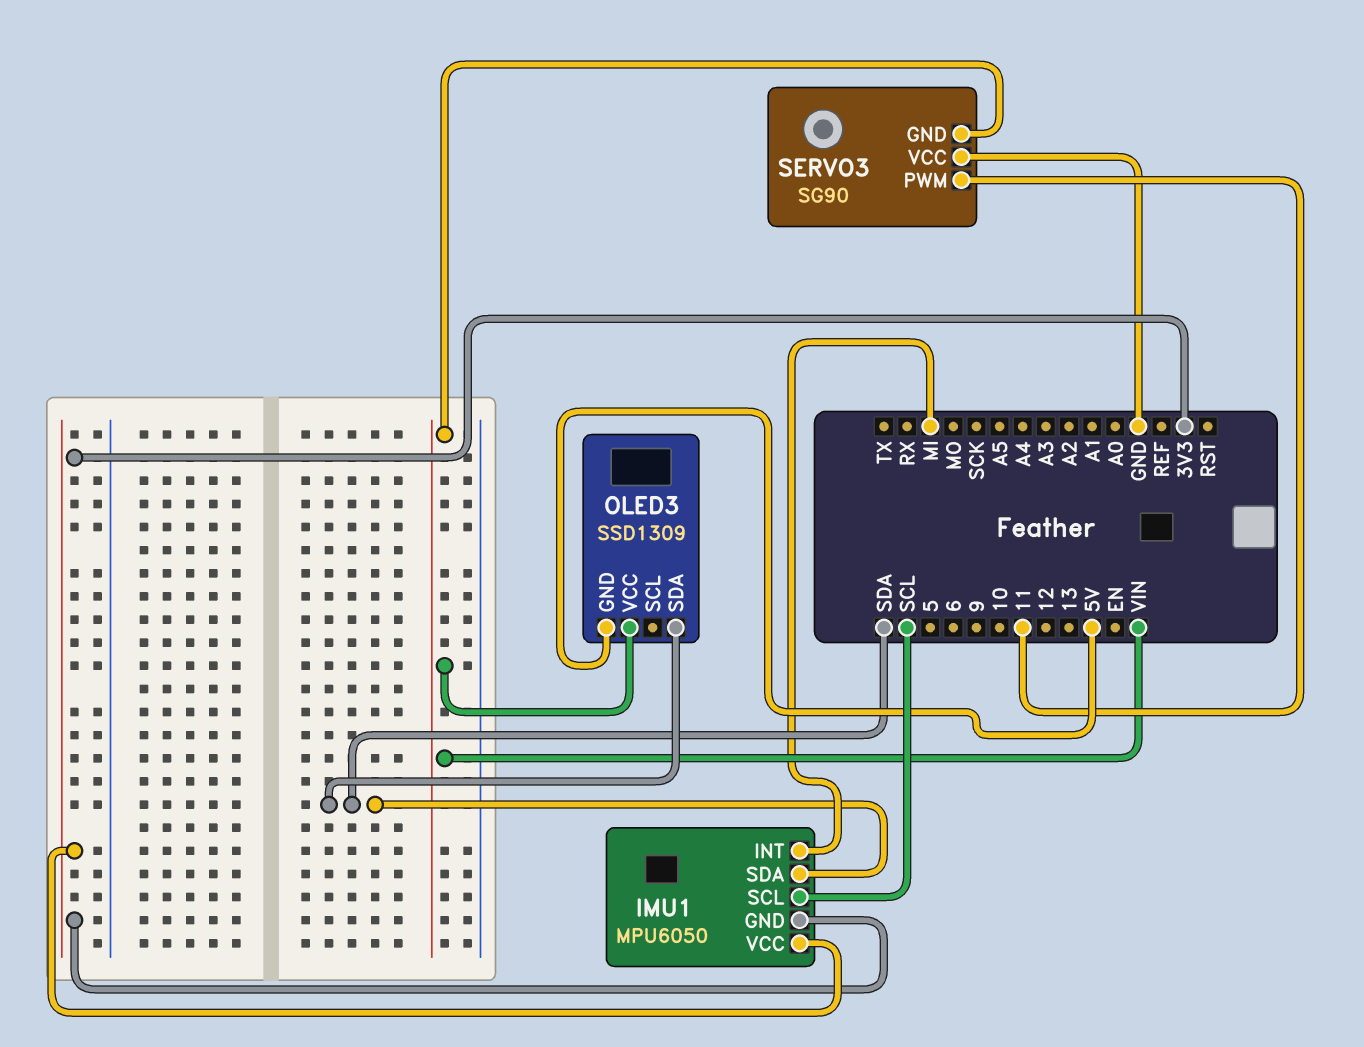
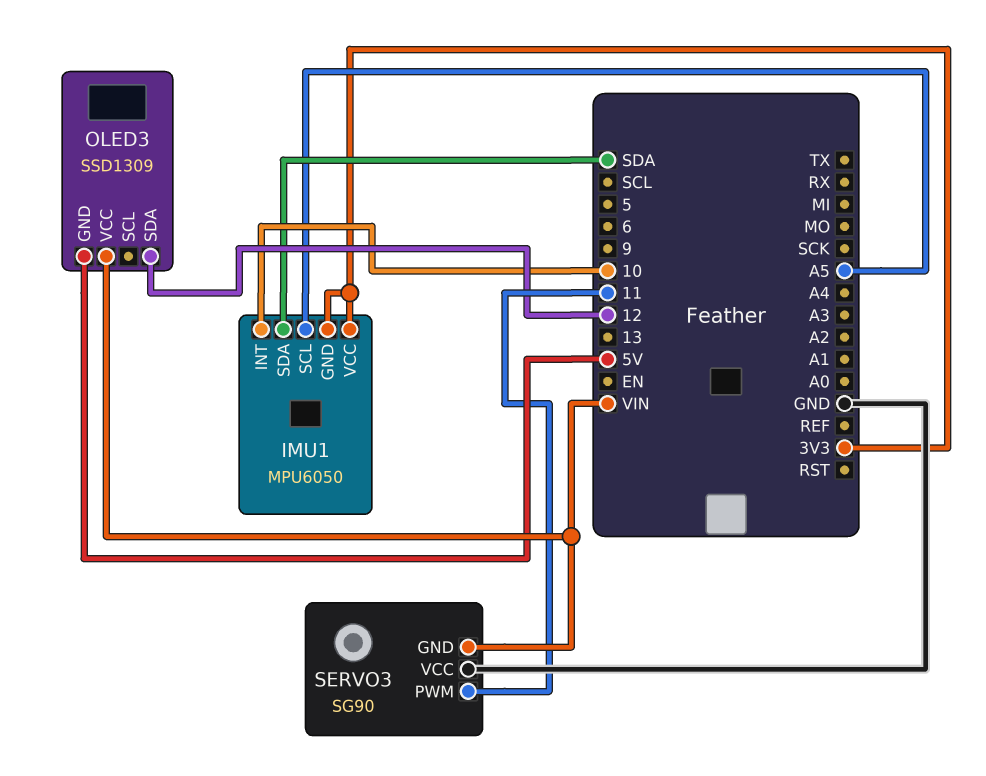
IMU1 pin INT: MI -> 10
IMU1 pin SCL: SCL -> A5
OLED3 pin SDA: SDA -> 12

